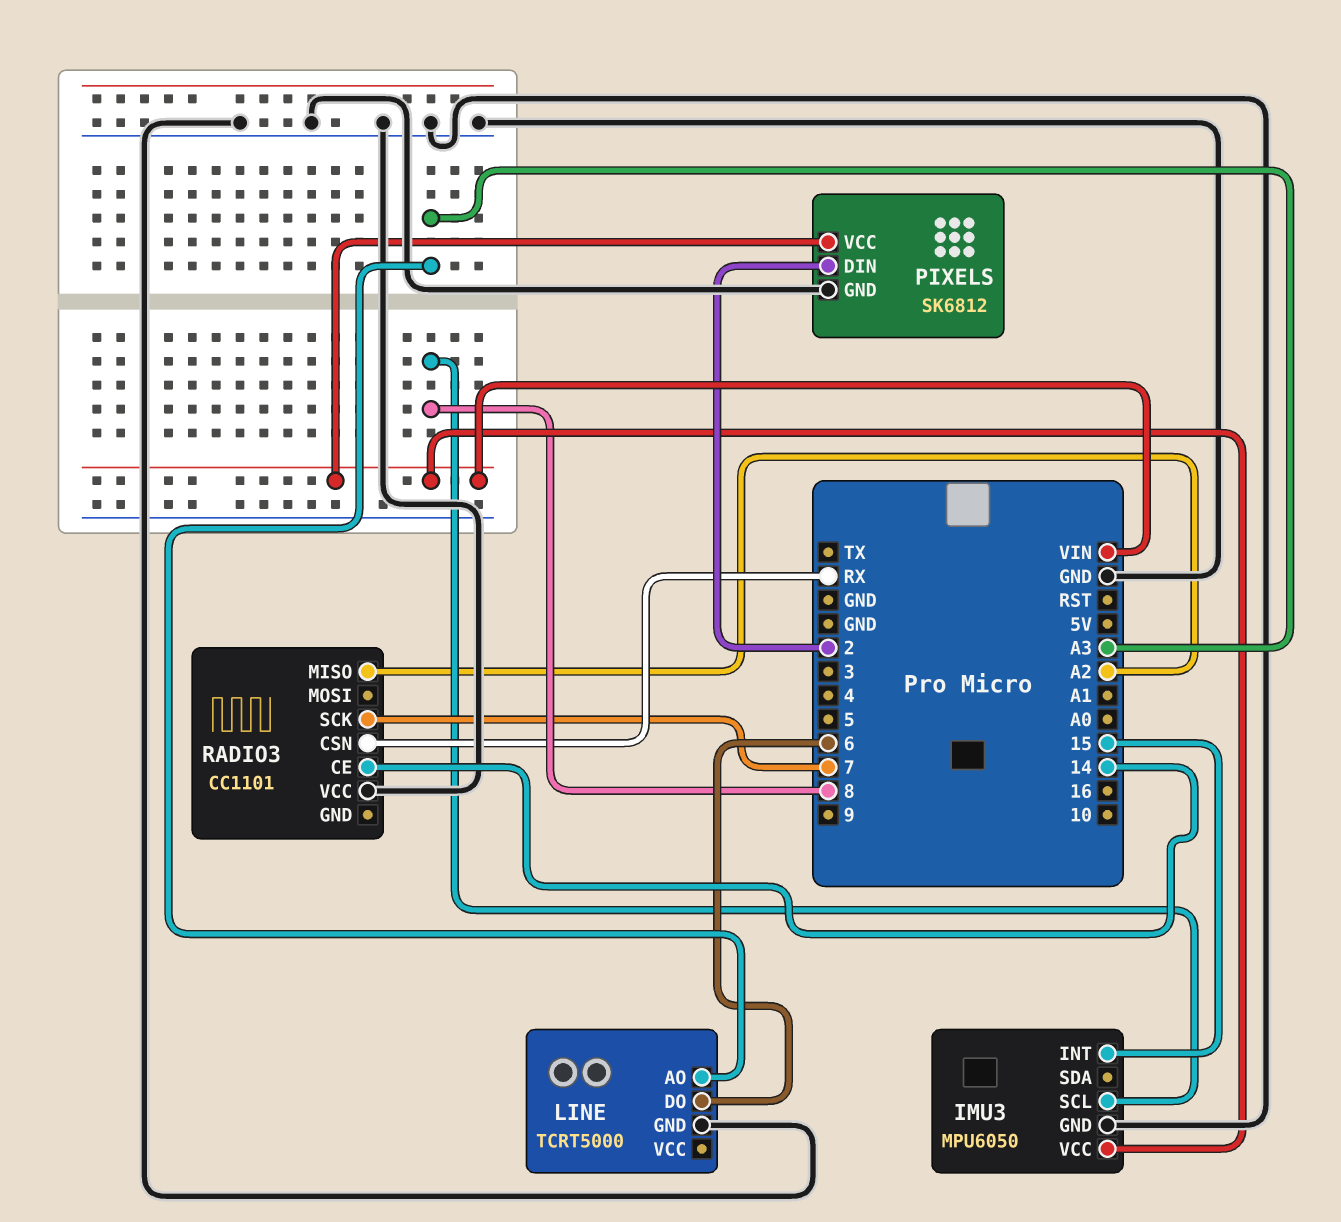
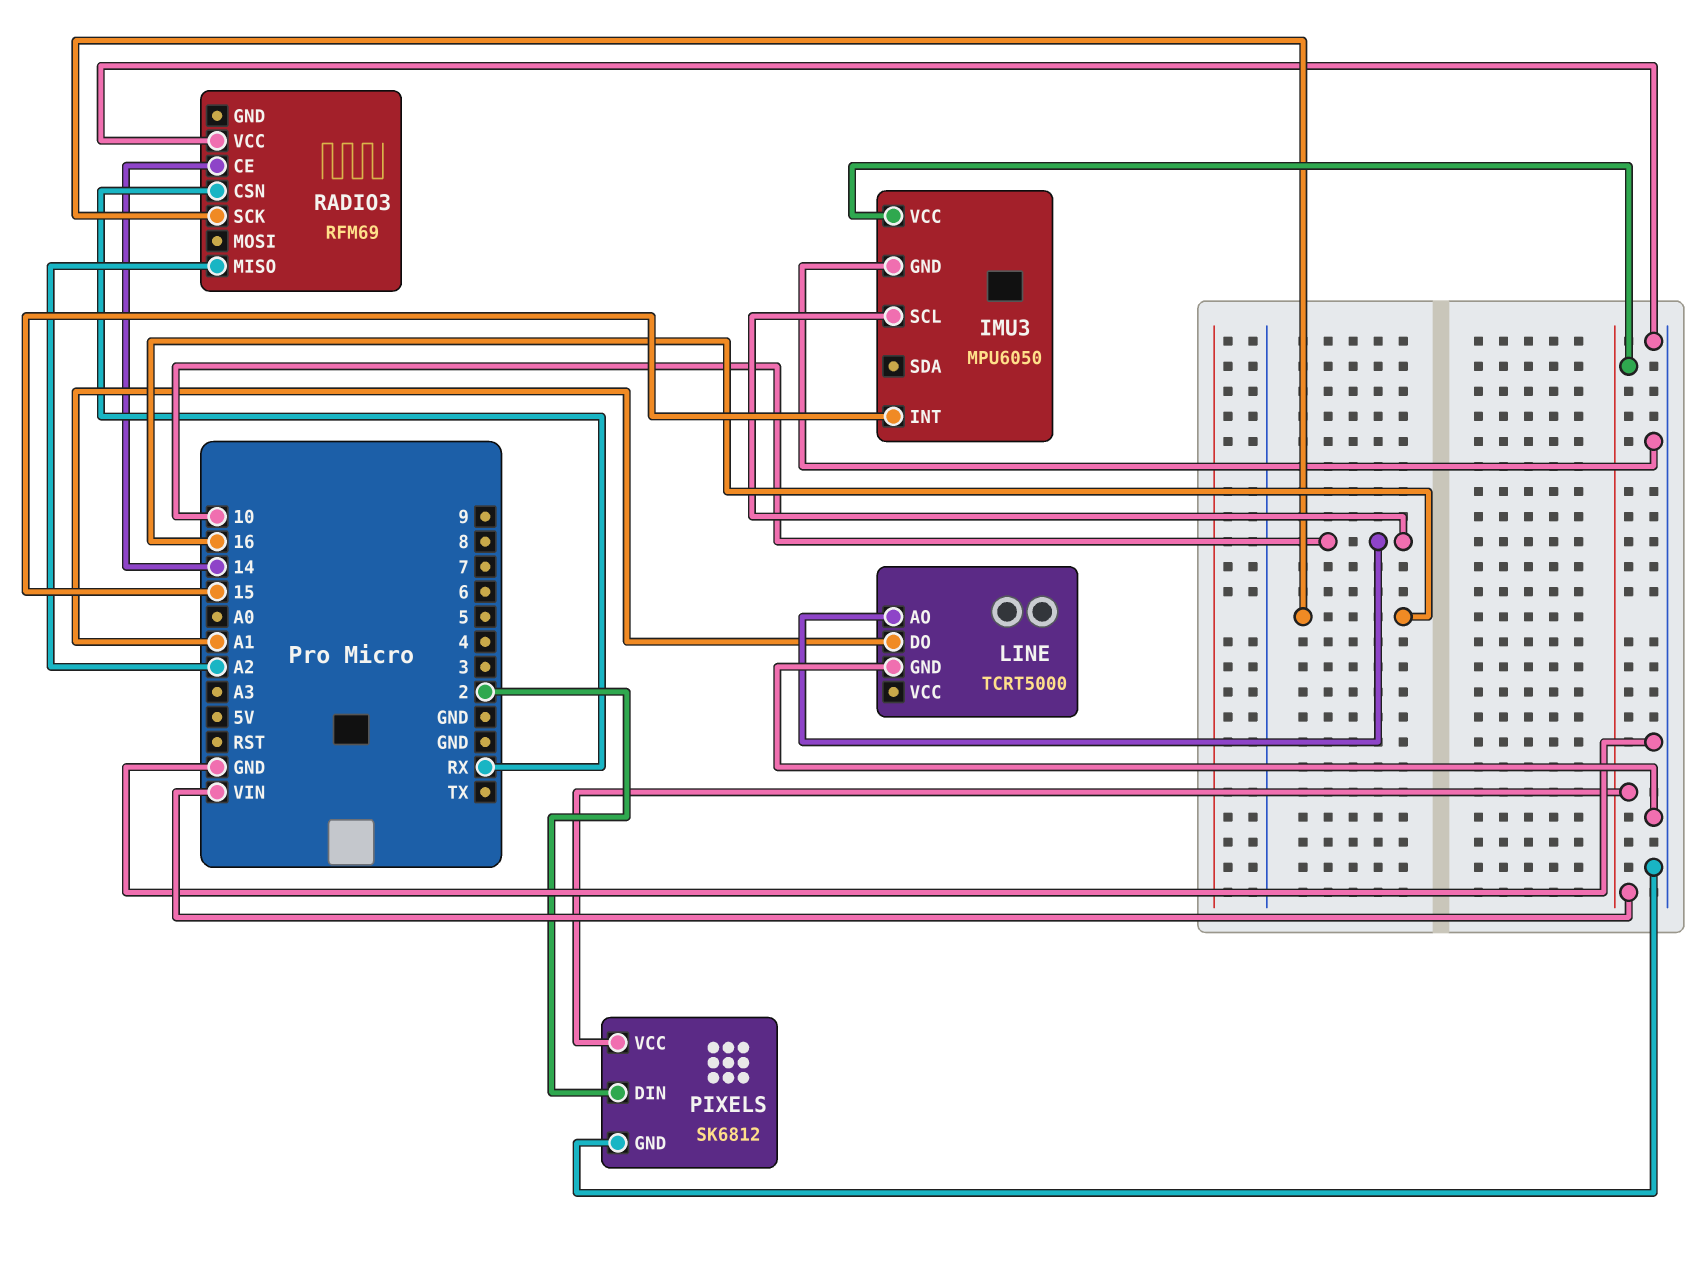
IMU3 pin SCL: 8 -> 10
LINE pin AO: A3 -> 10
LINE pin DO: 6 -> A1
RADIO3: CC1101 -> RFM69
RADIO3 pin SCK: 7 -> 16

